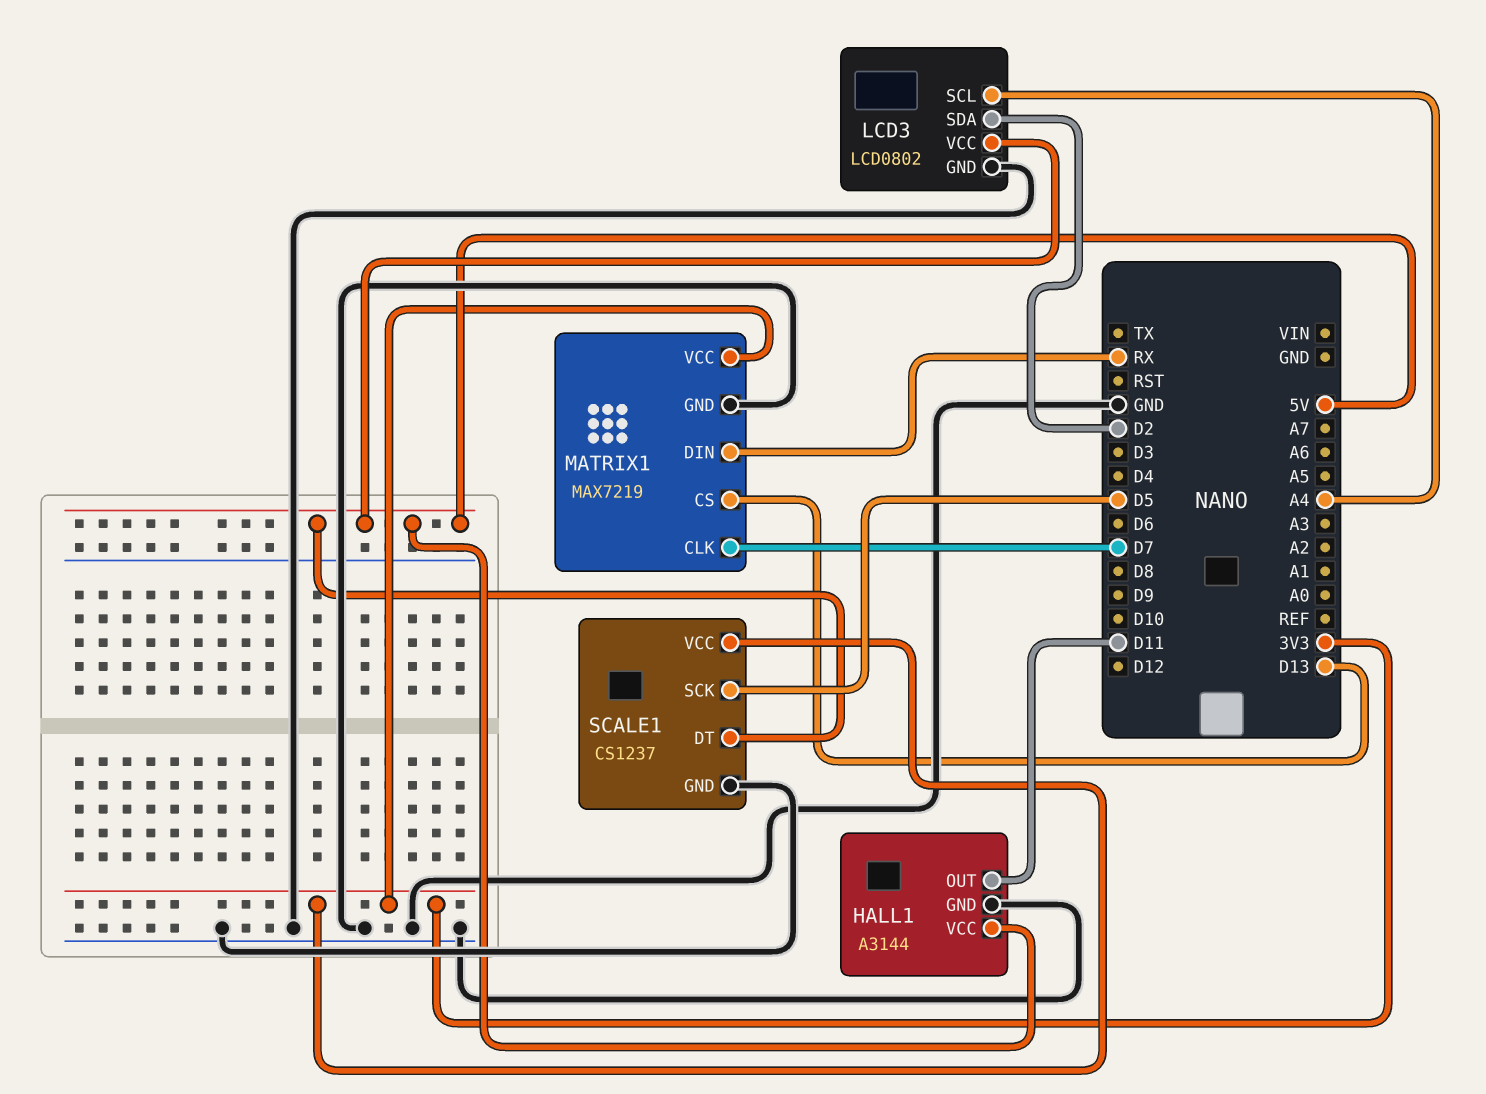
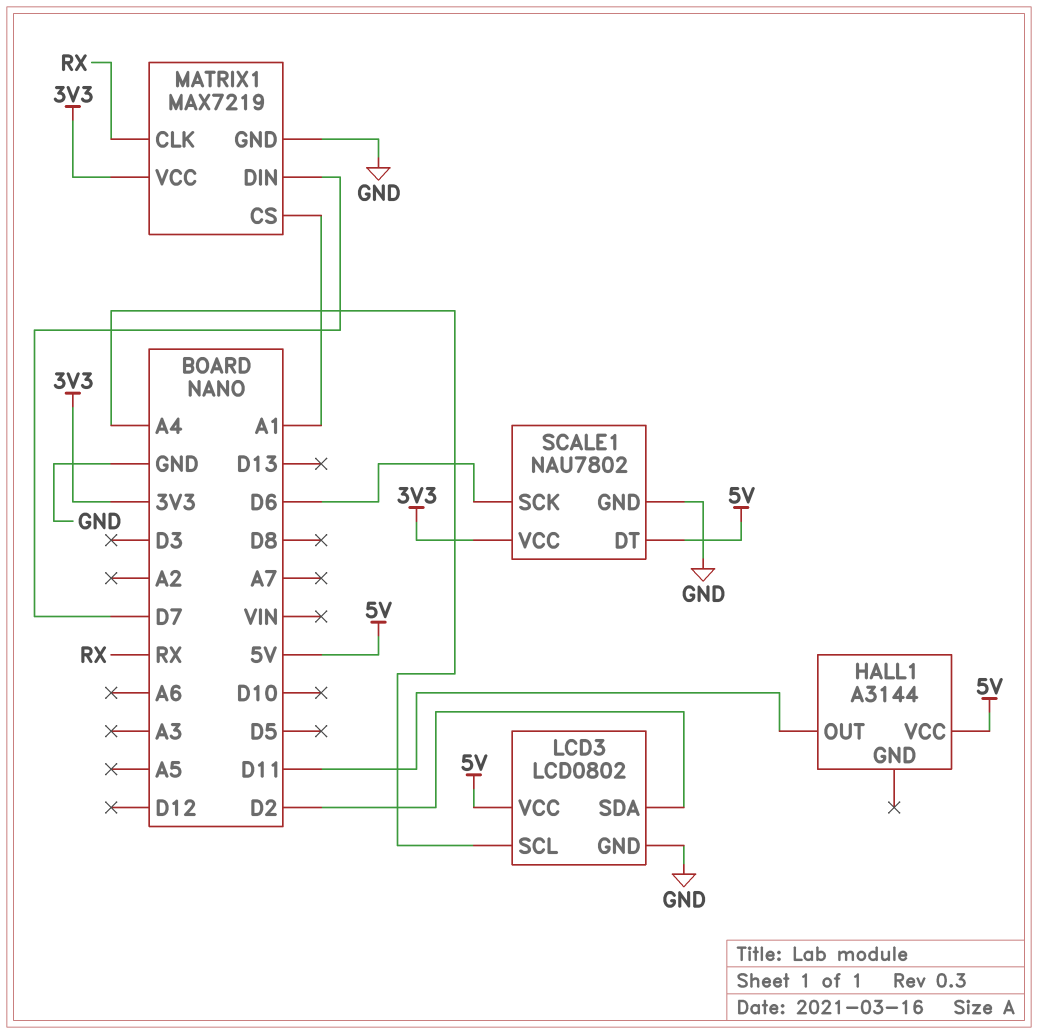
HALL1 pin GND: GND -> none
MATRIX1 pin CLK: D7 -> RX
MATRIX1 pin CS: D13 -> A1
MATRIX1 pin DIN: RX -> D7
SCALE1: CS1237 -> NAU7802
SCALE1 pin SCK: D5 -> D6

